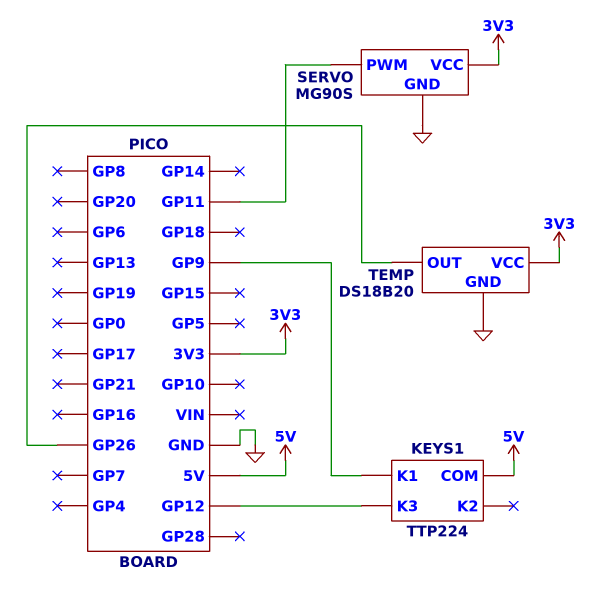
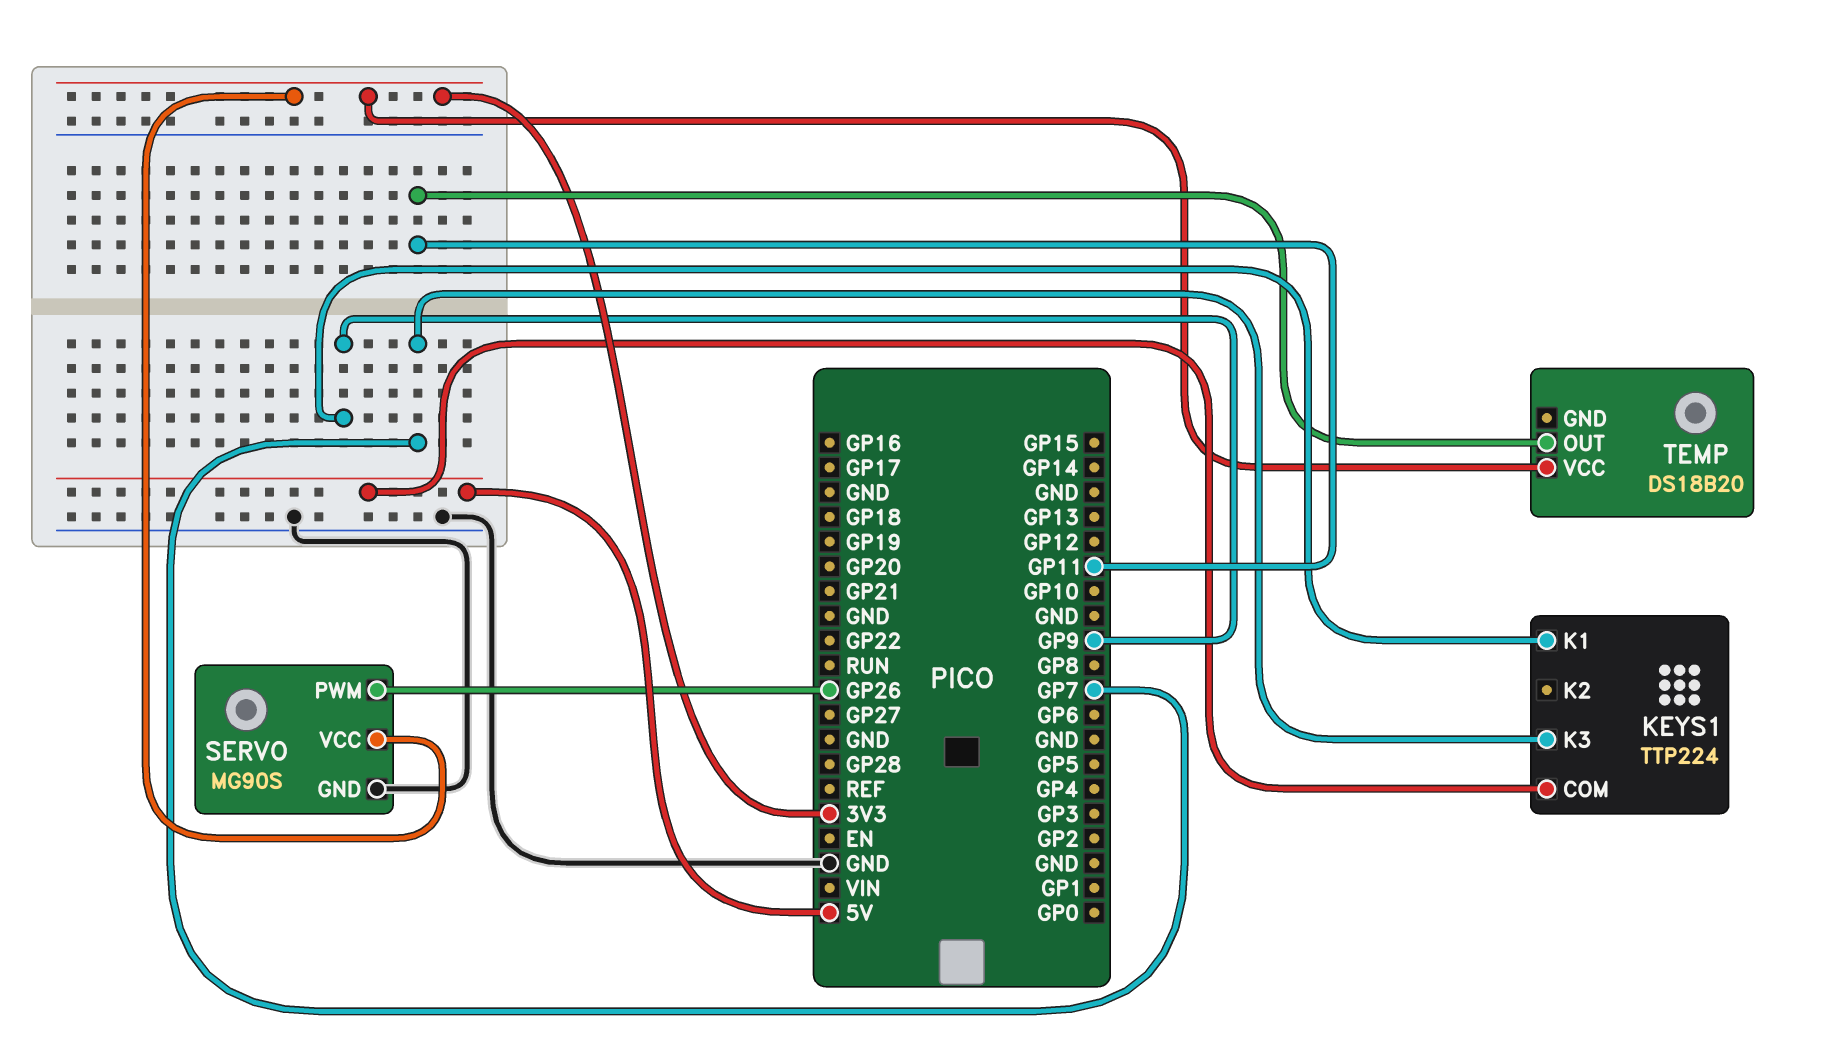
KEYS1 pin K3: GP12 -> GP7
SERVO pin PWM: GP11 -> GP26
TEMP pin GND: GND -> none
TEMP pin OUT: GP26 -> GP11

